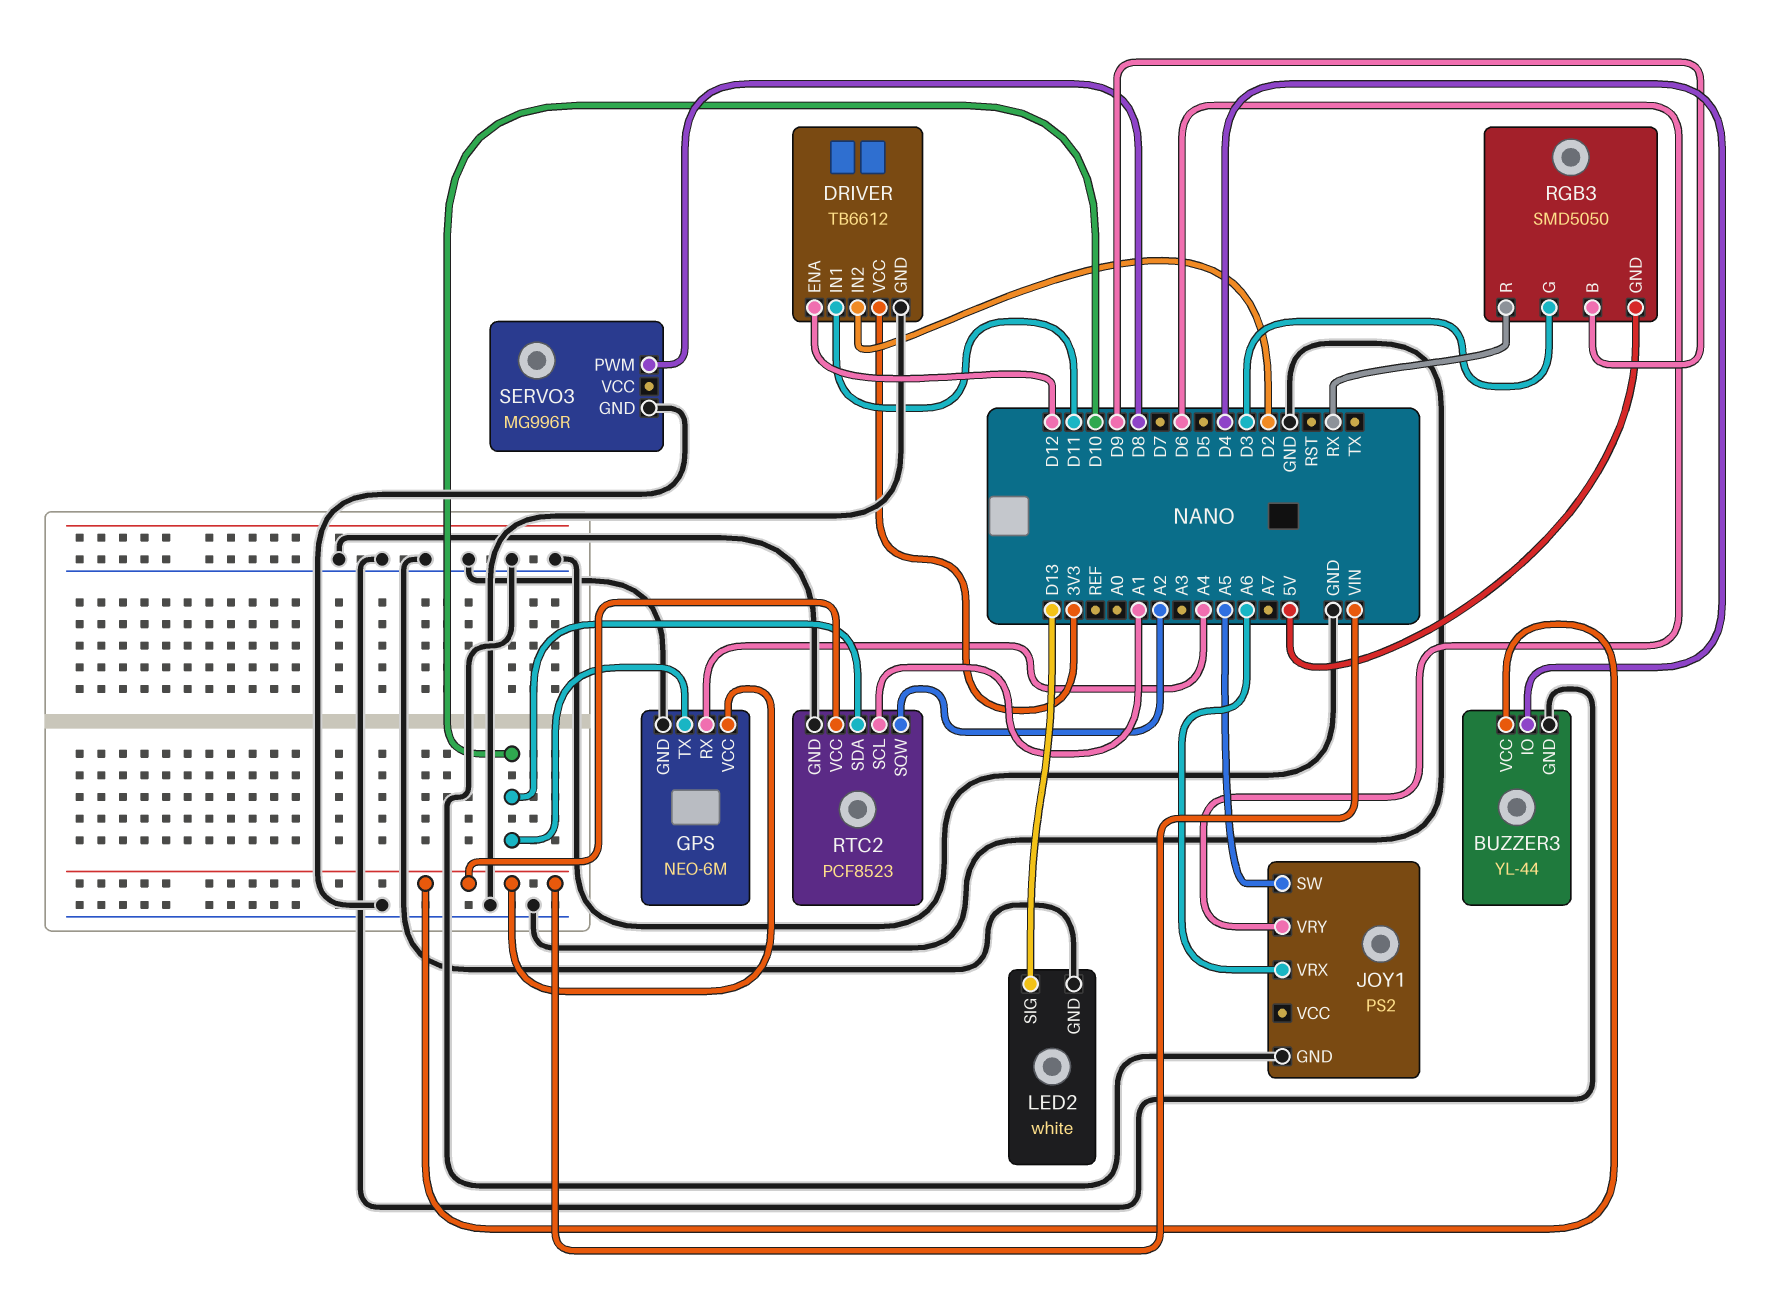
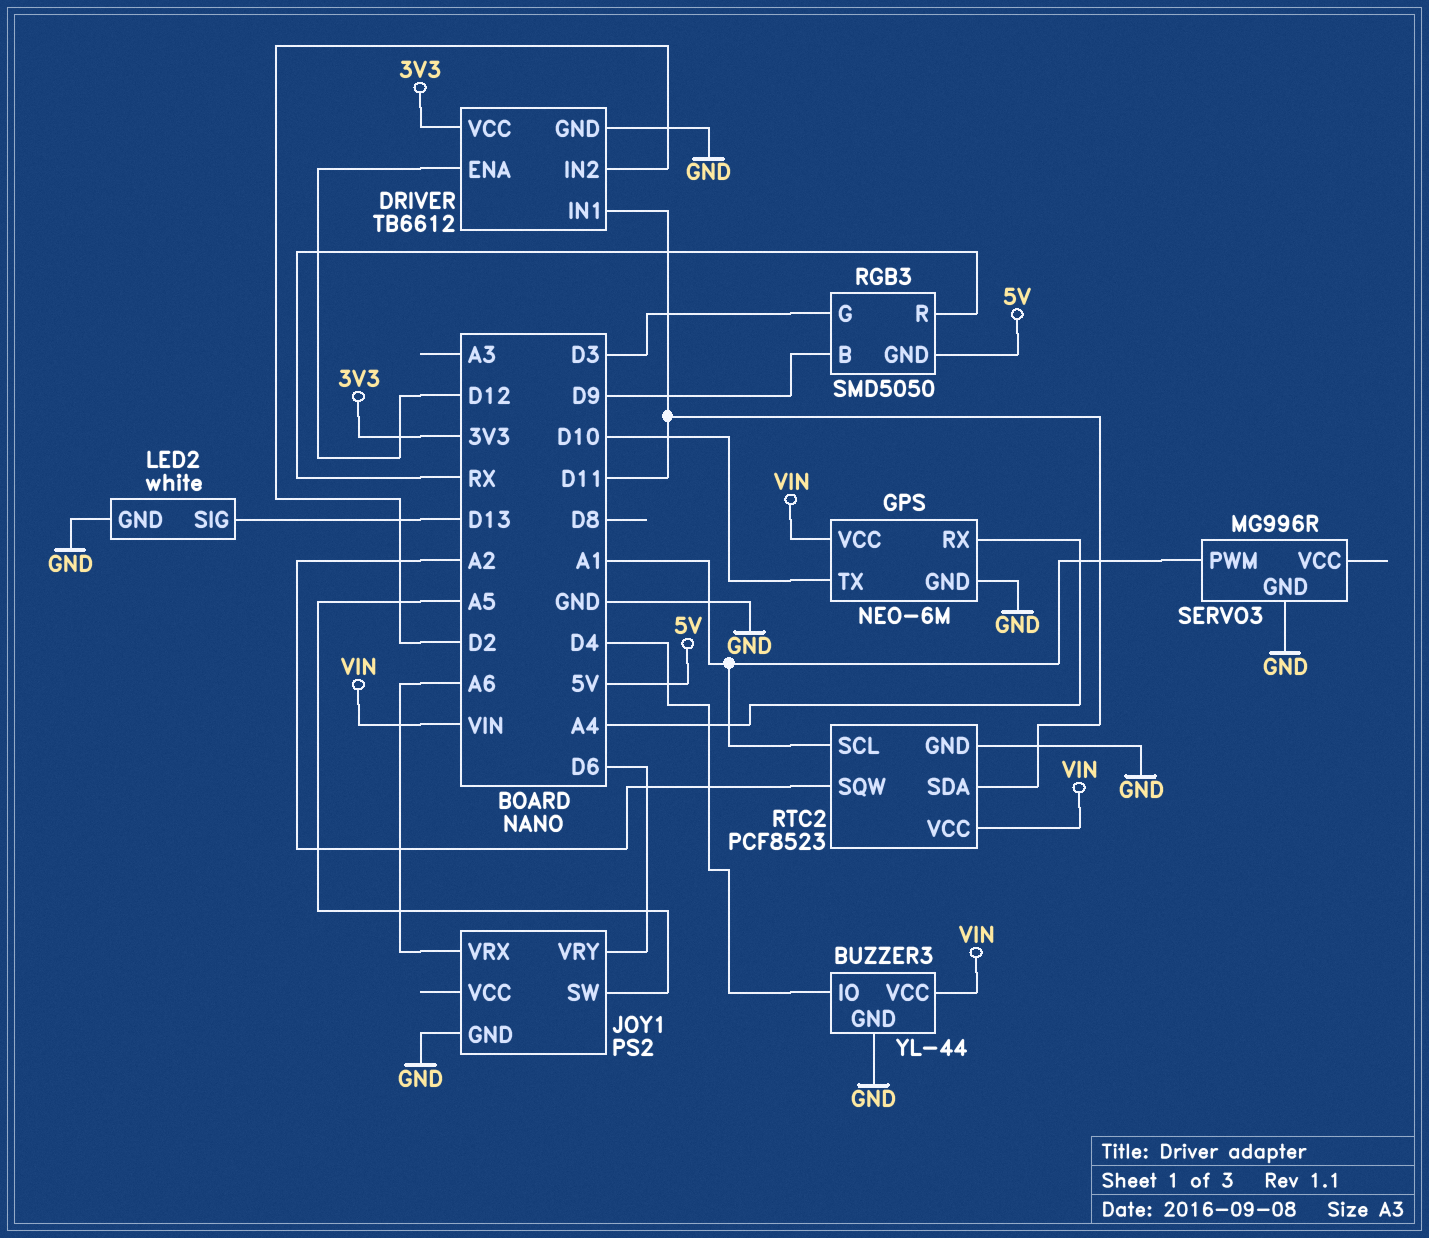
RTC2 pin SDA: D10 -> D11
SERVO3 pin PWM: D8 -> A1

